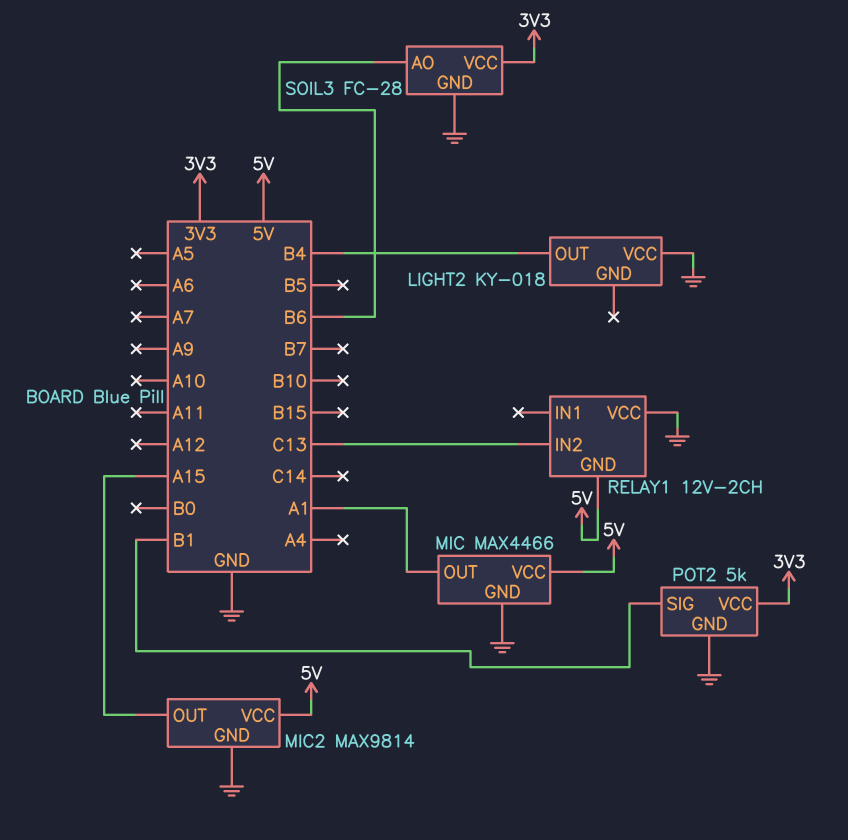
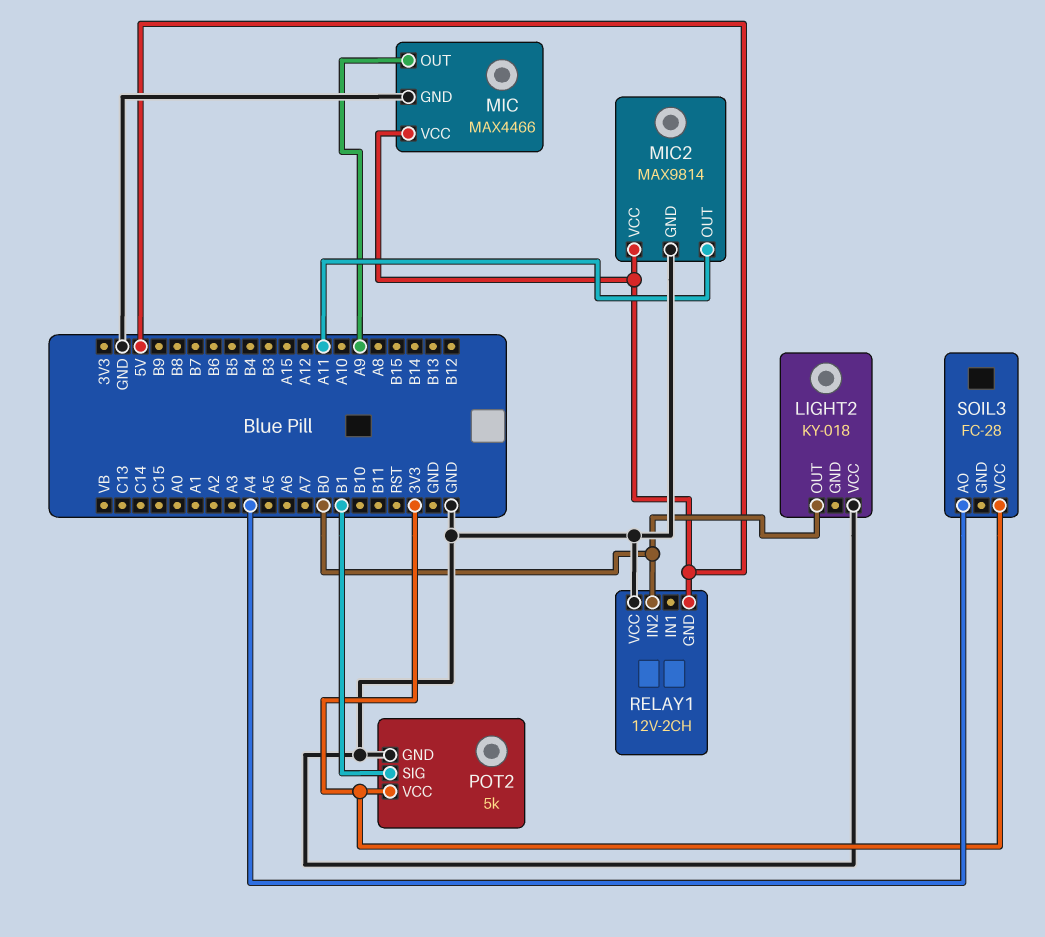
LIGHT2 pin OUT: B4 -> B0
MIC pin OUT: A1 -> A9
MIC2 pin OUT: A15 -> A11
RELAY1 pin IN2: C13 -> B0
SOIL3 pin AO: B6 -> A4
SOIL3 pin GND: GND -> none

